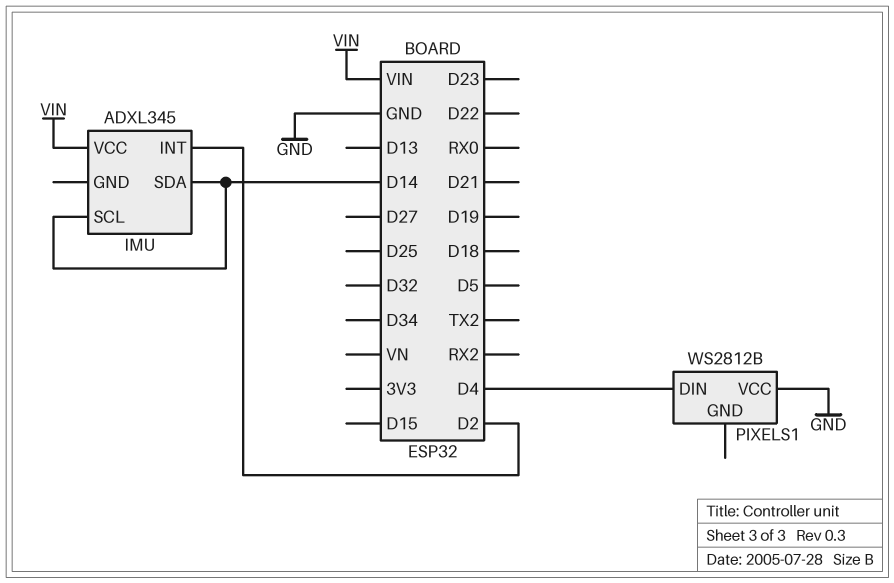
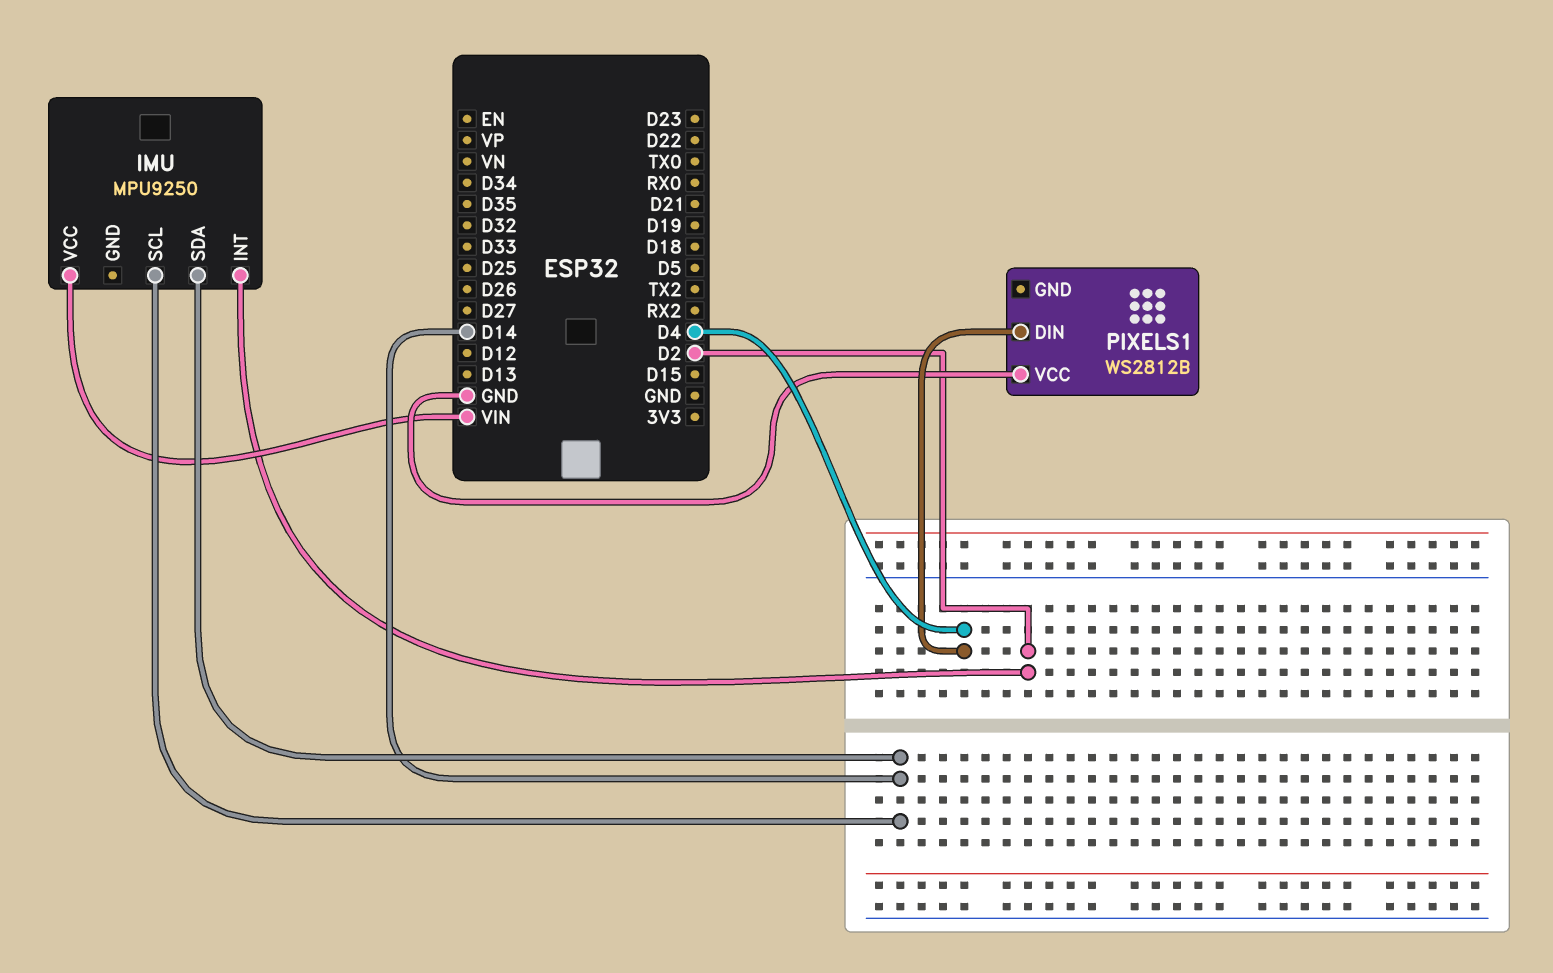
IMU: ADXL345 -> MPU9250

